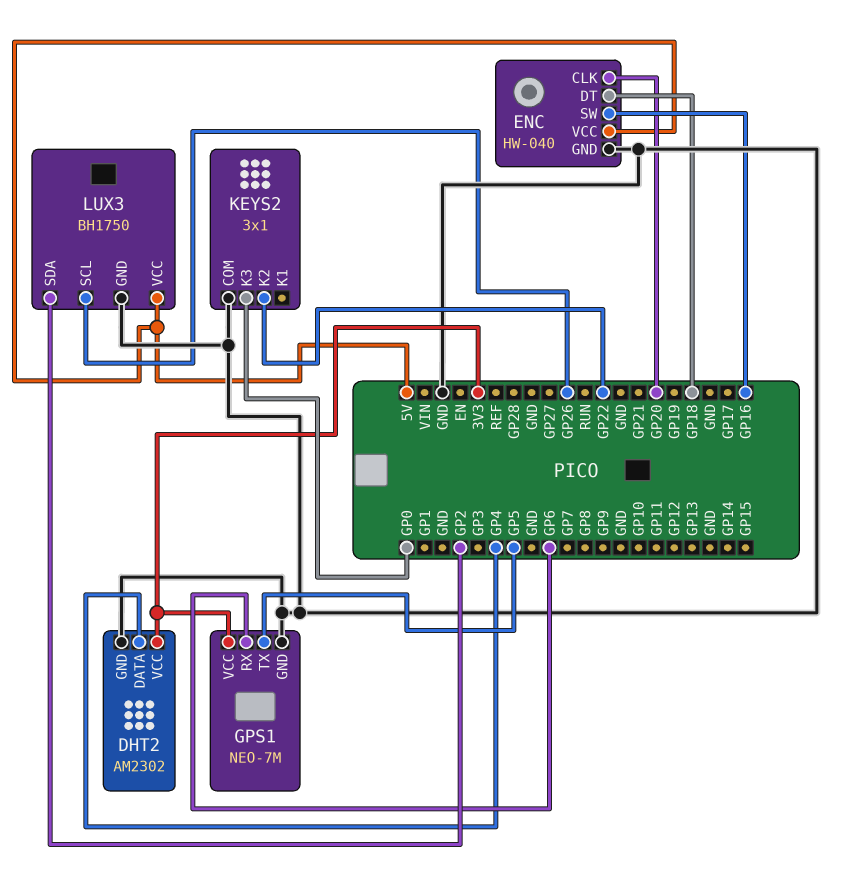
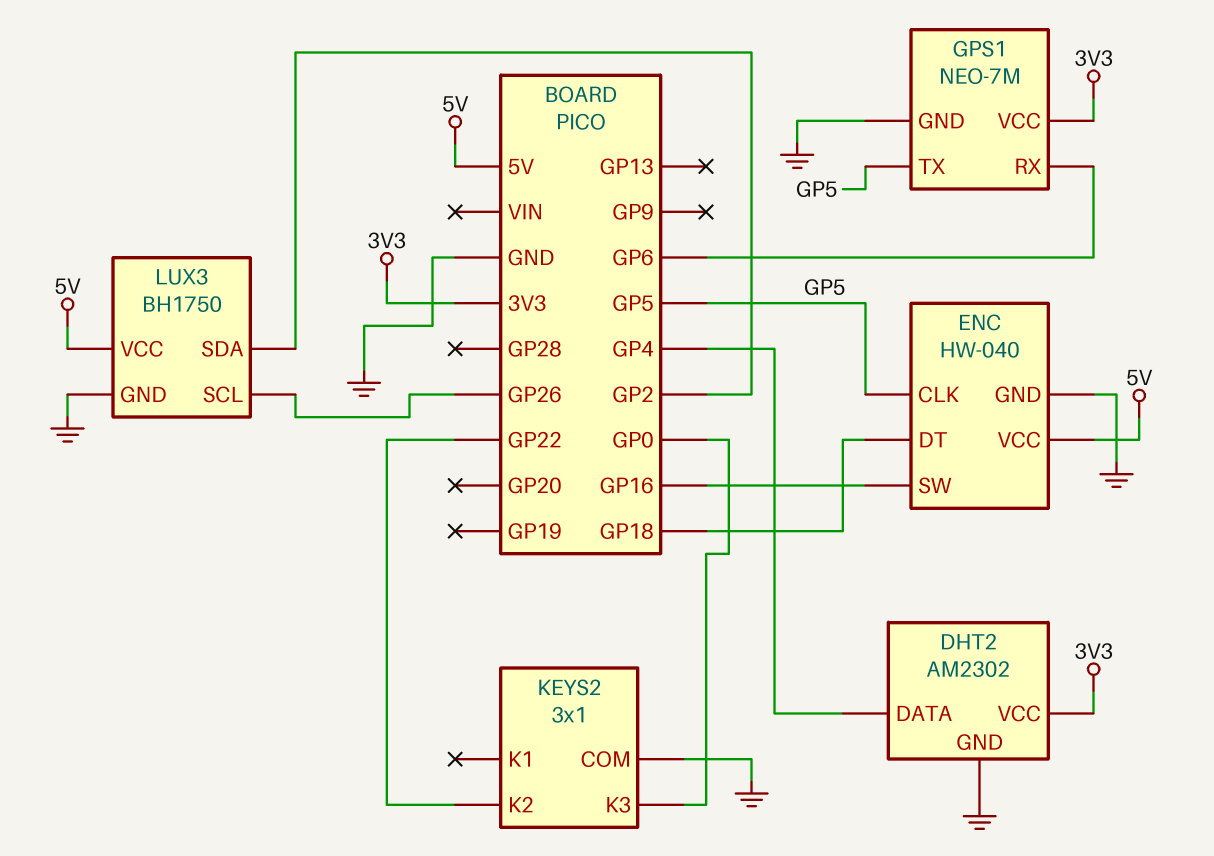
ENC pin CLK: GP20 -> GP5

